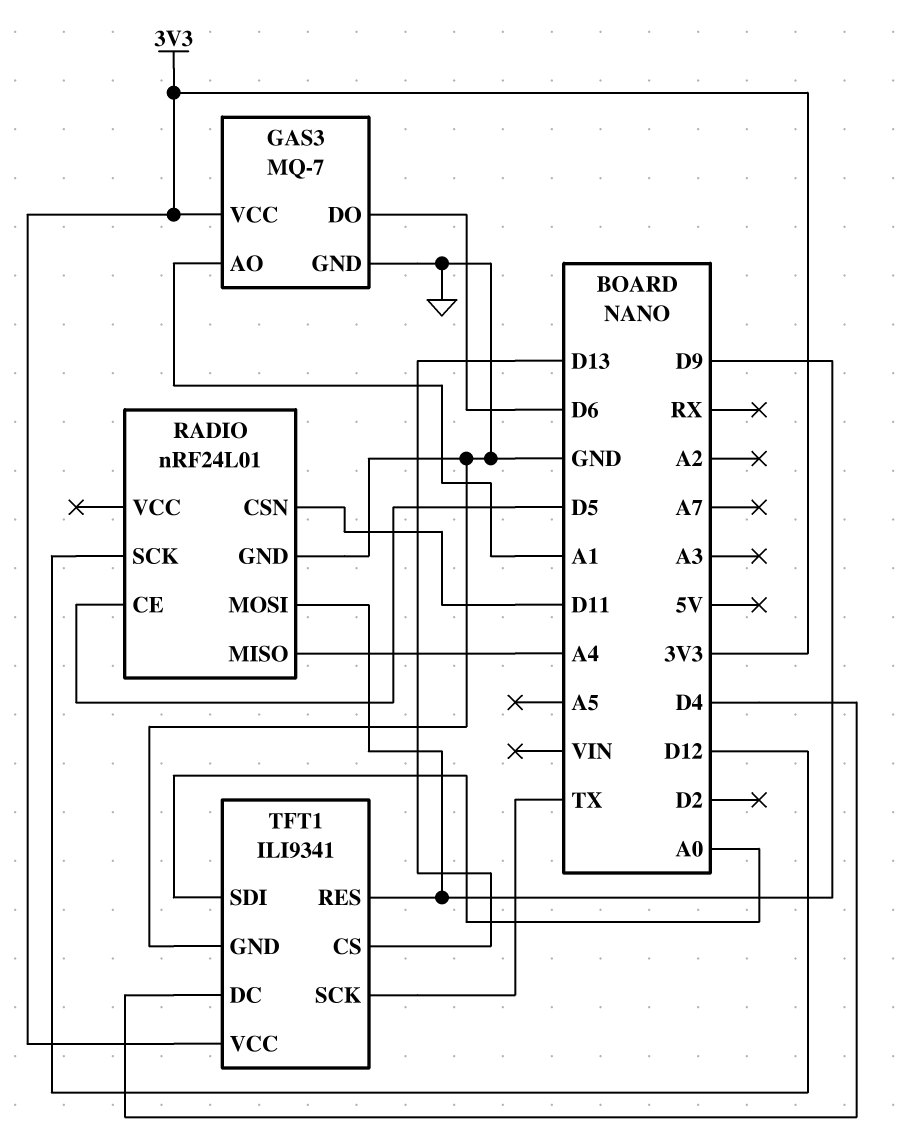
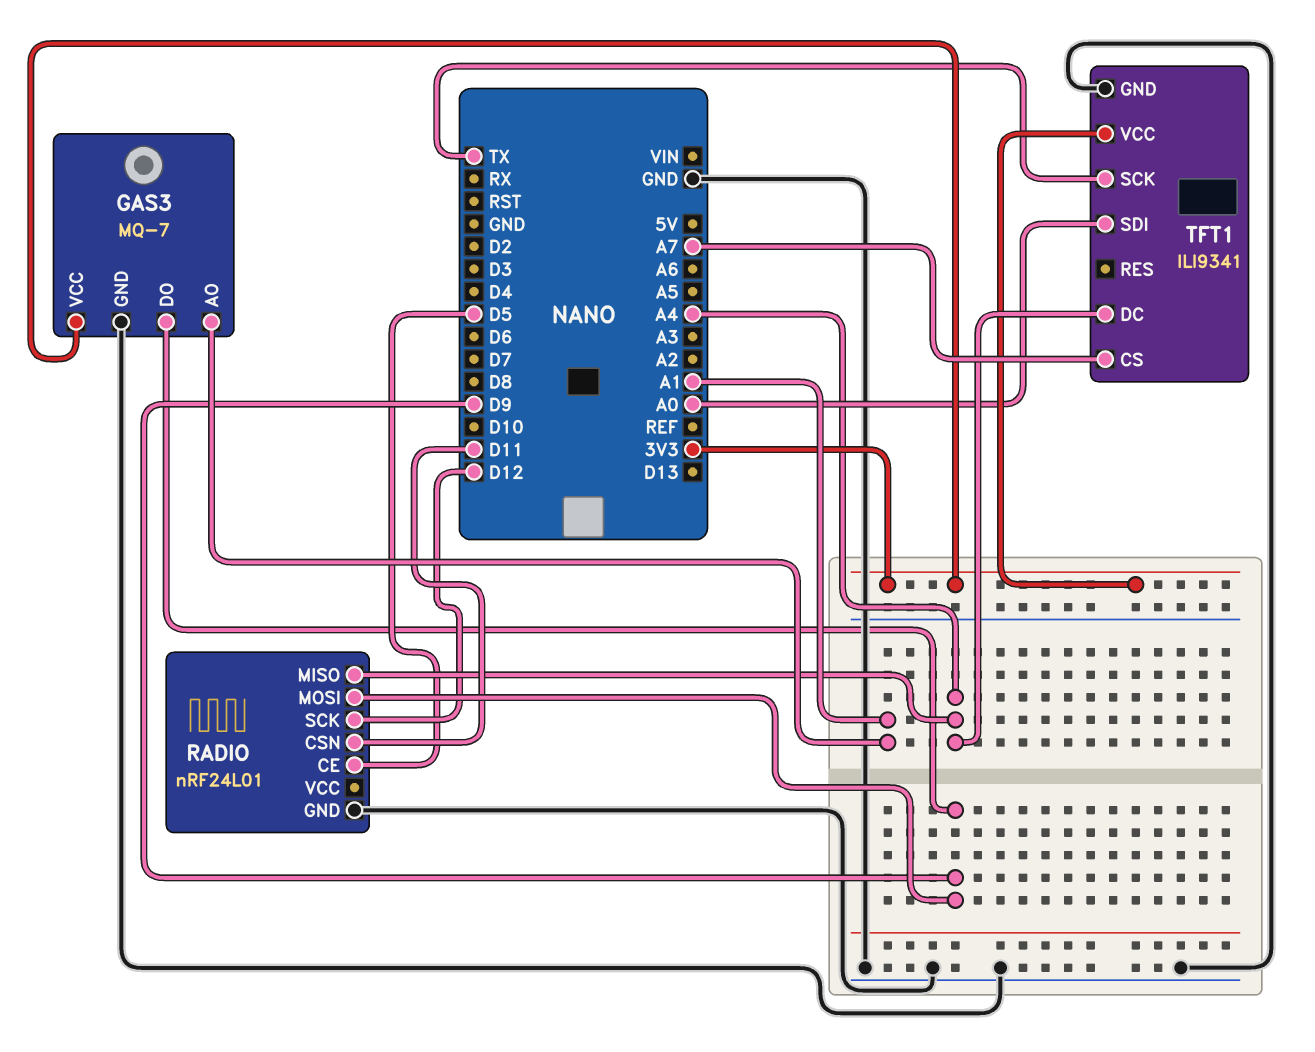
GAS3 pin DO: D6 -> D9
TFT1 pin CS: D13 -> A7
TFT1 pin DC: D4 -> A4
TFT1 pin RES: D9 -> none

